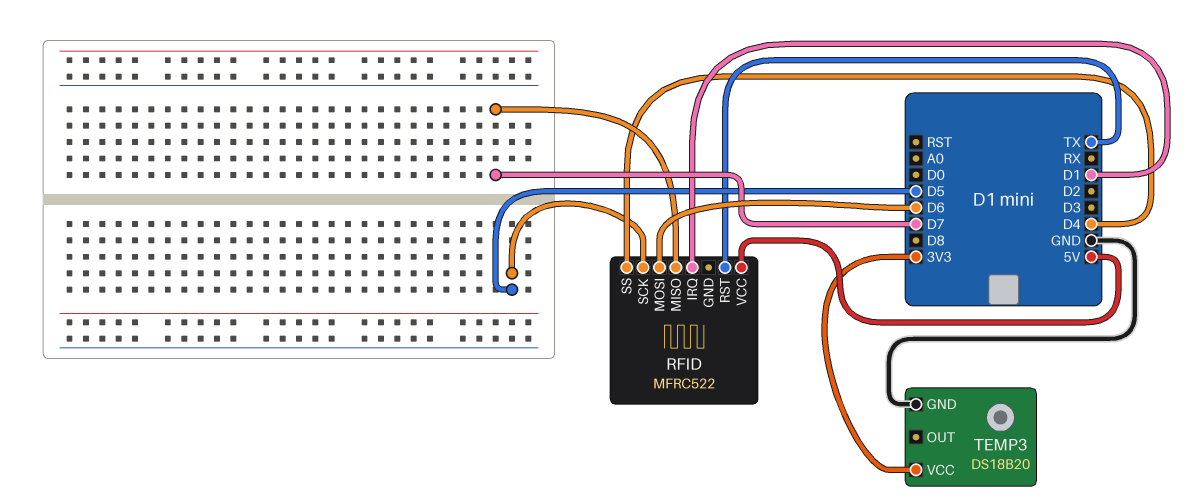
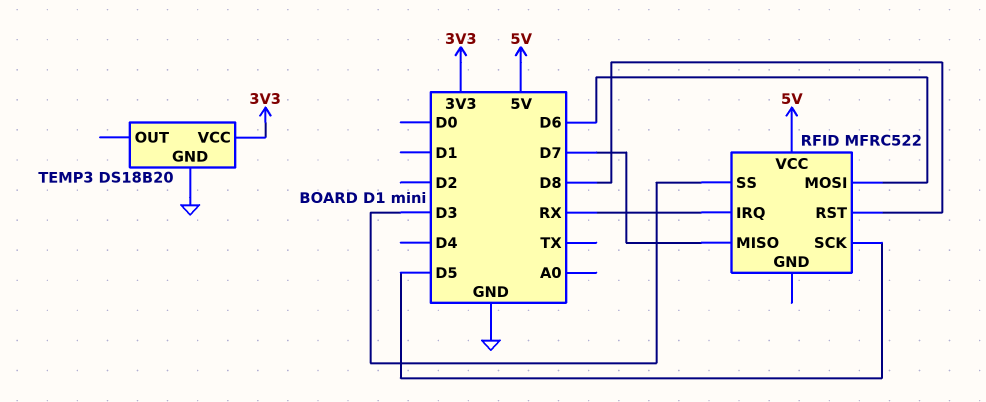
RFID pin IRQ: D1 -> RX
RFID pin RST: TX -> D8
RFID pin SS: D4 -> D3

